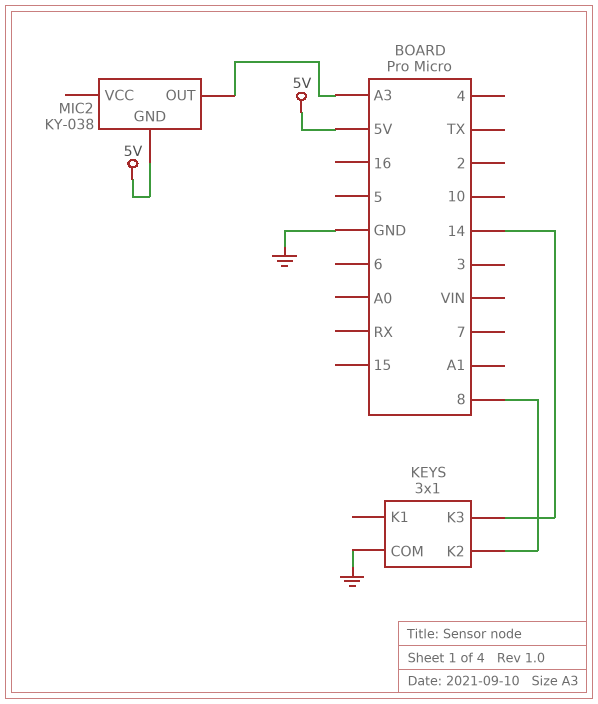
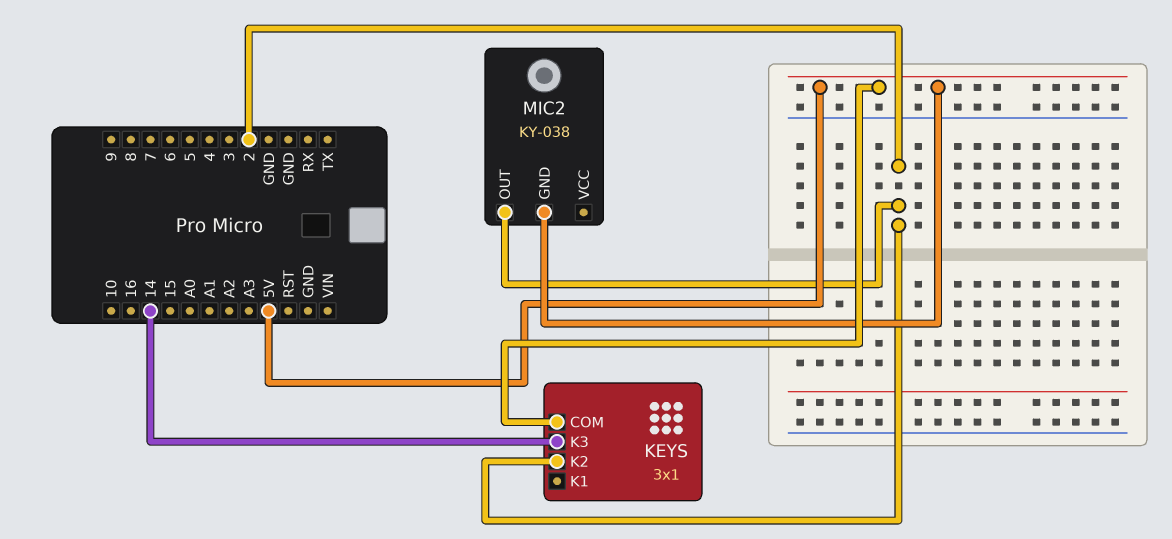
KEYS pin COM: GND -> 5V
KEYS pin K2: 8 -> 2
MIC2 pin OUT: A3 -> 2

